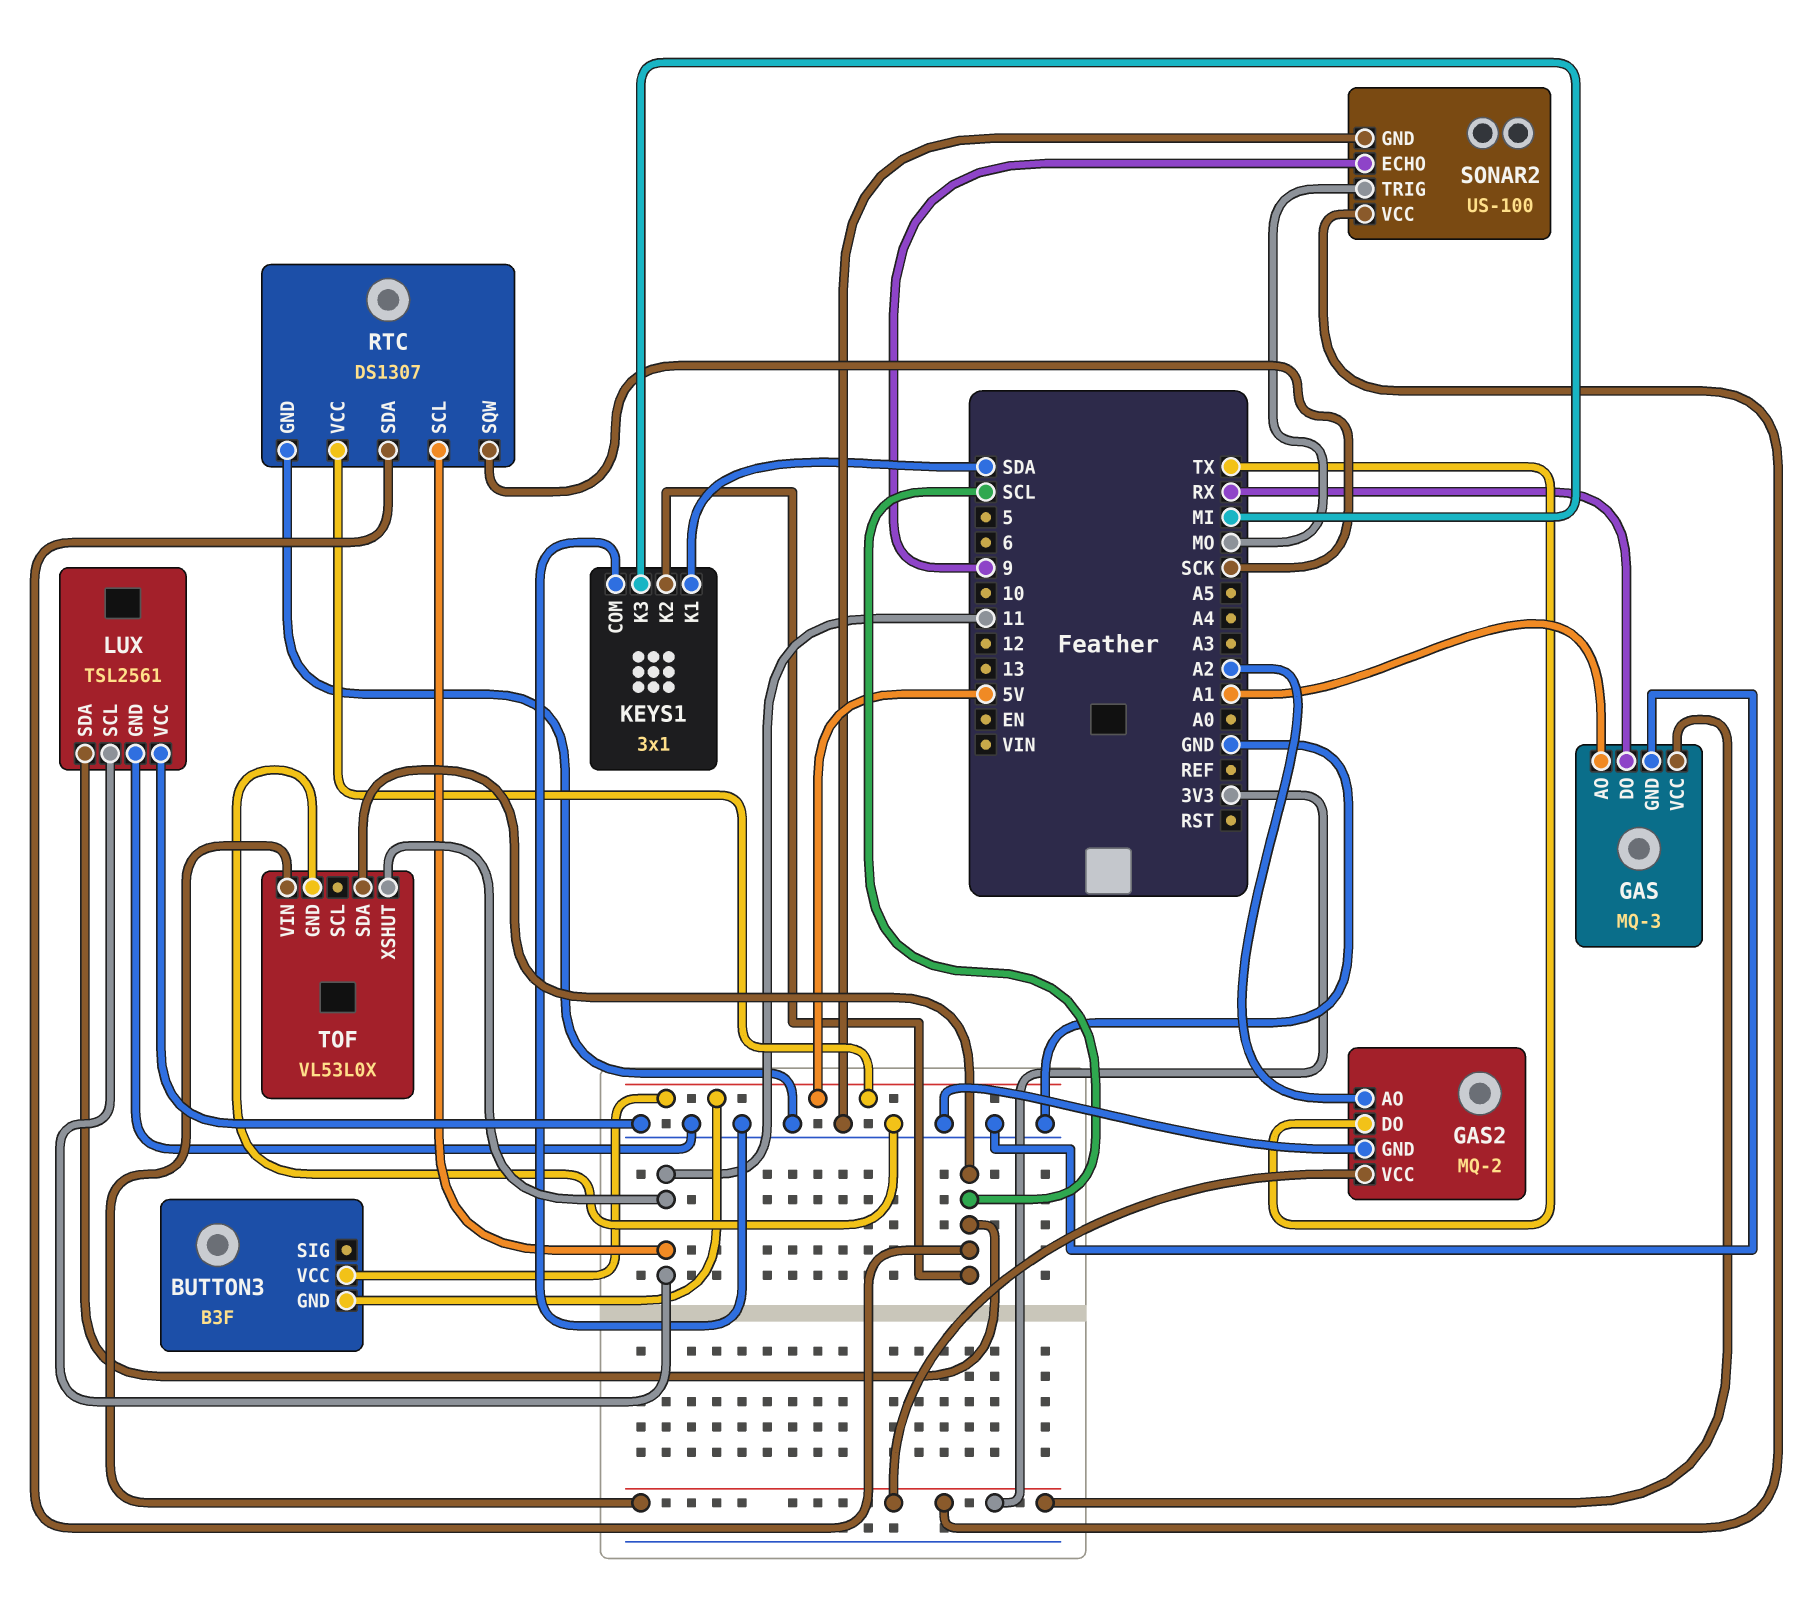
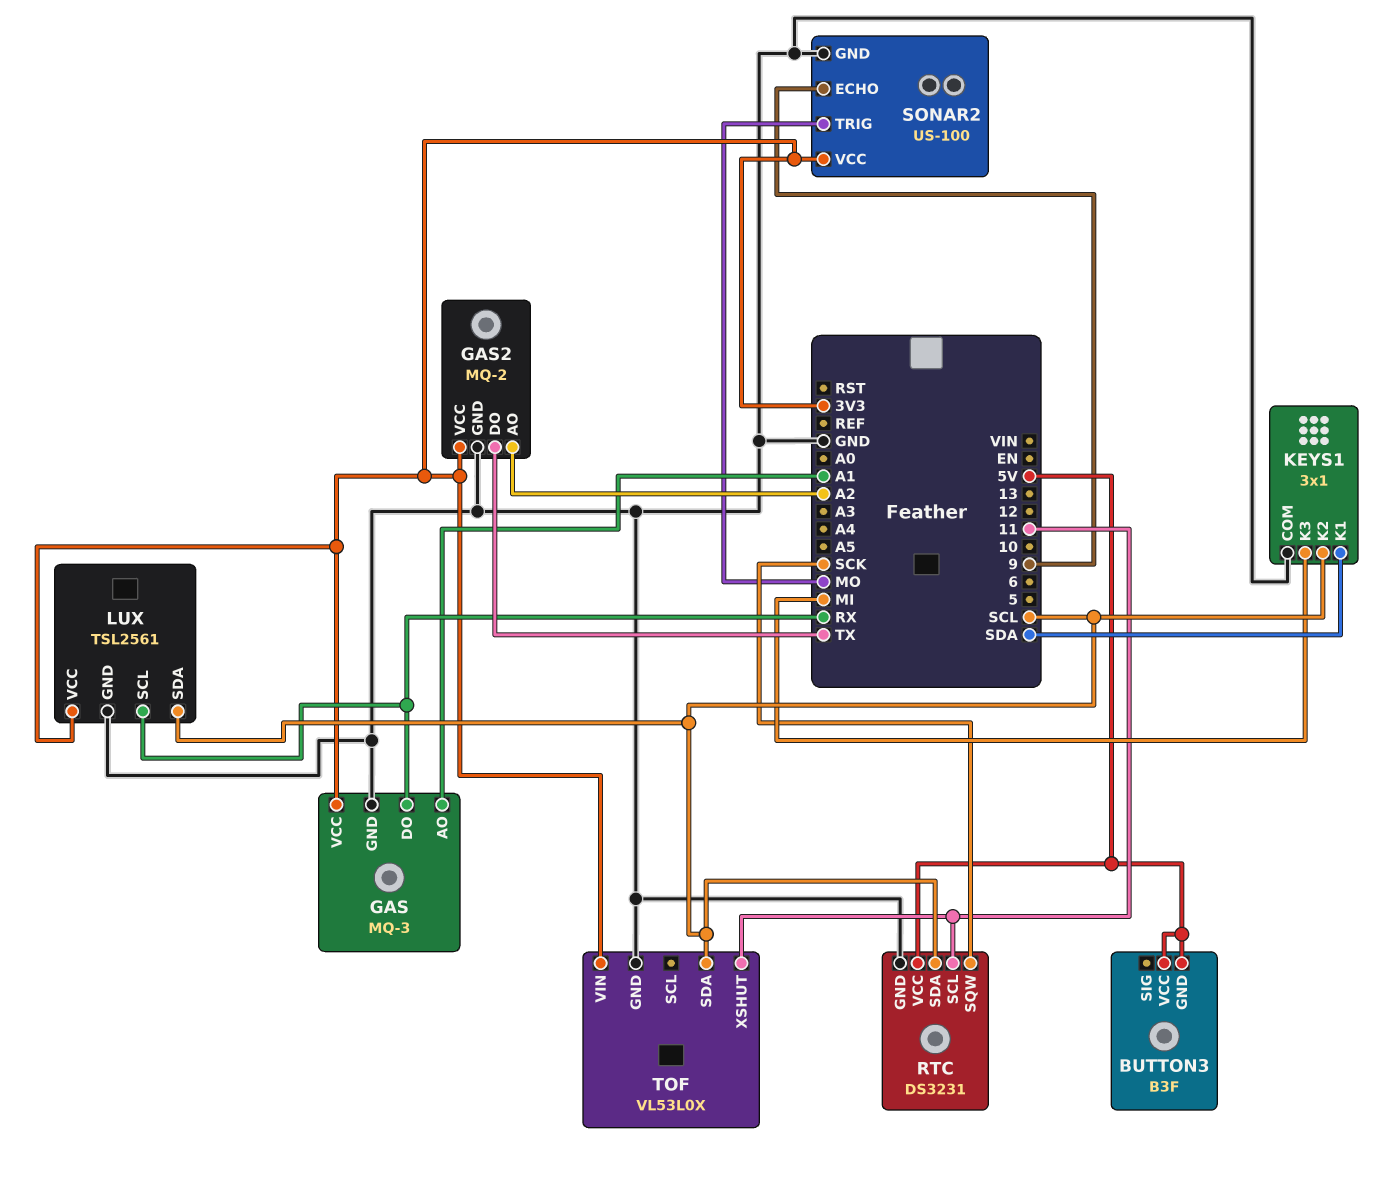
LUX pin SCL: 11 -> RX
LUX pin VCC: GND -> 3V3
RTC: DS1307 -> DS3231

